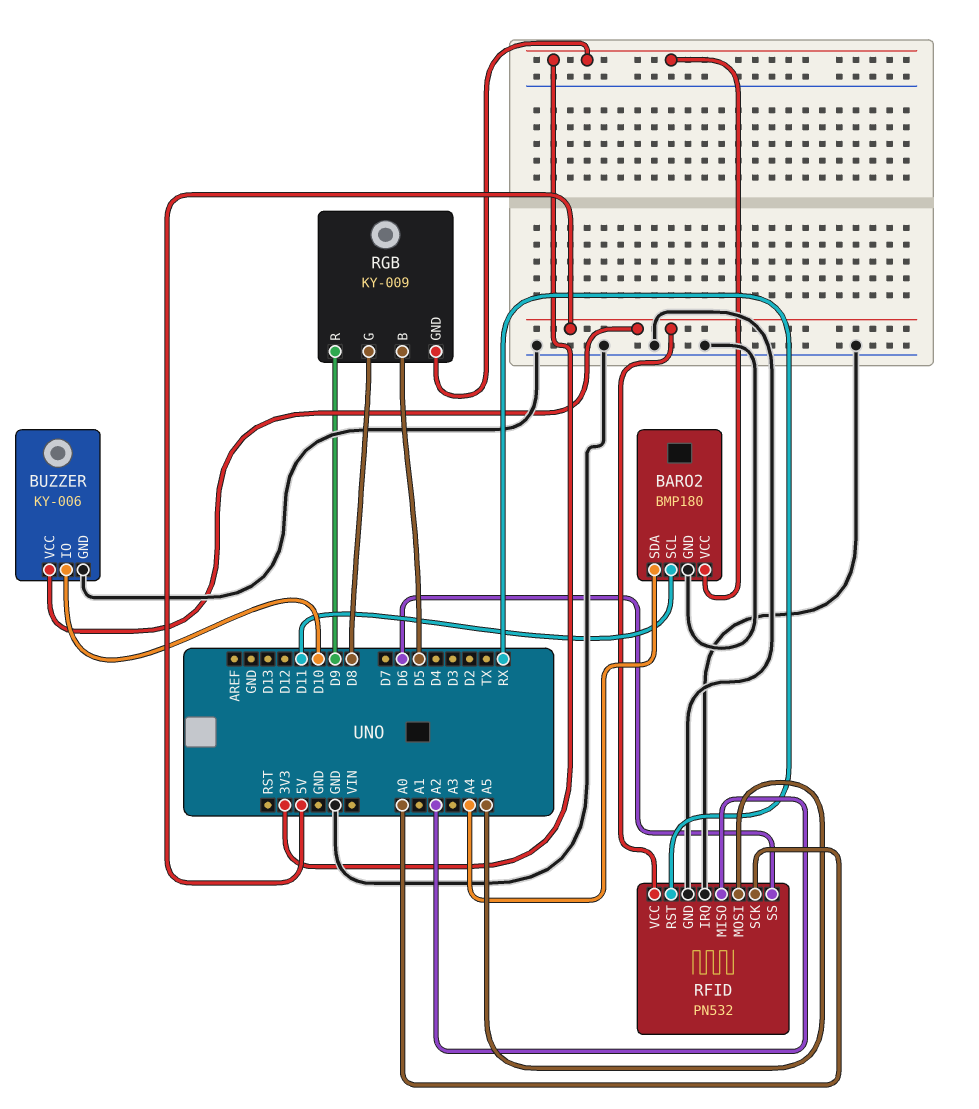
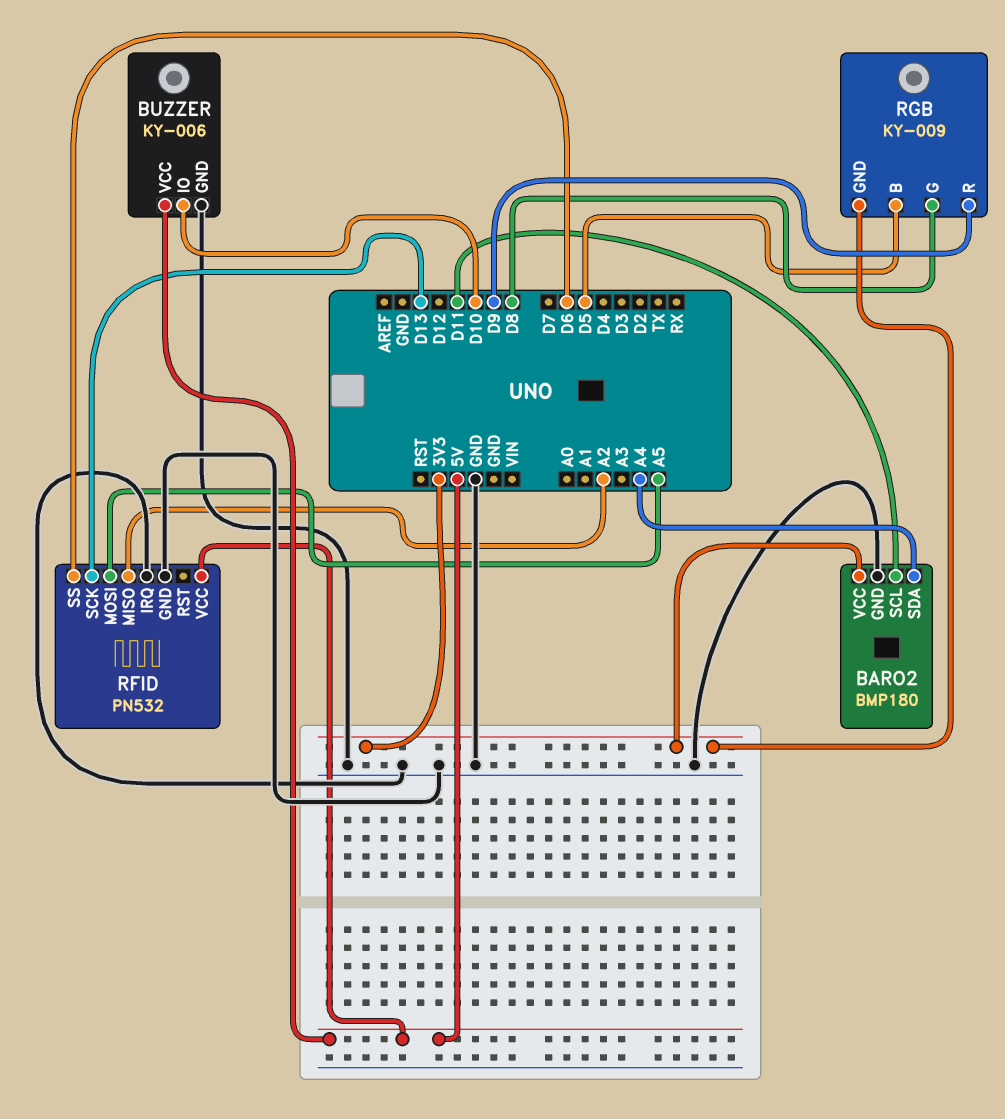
RFID pin RST: RX -> none
RFID pin SCK: A0 -> D13

